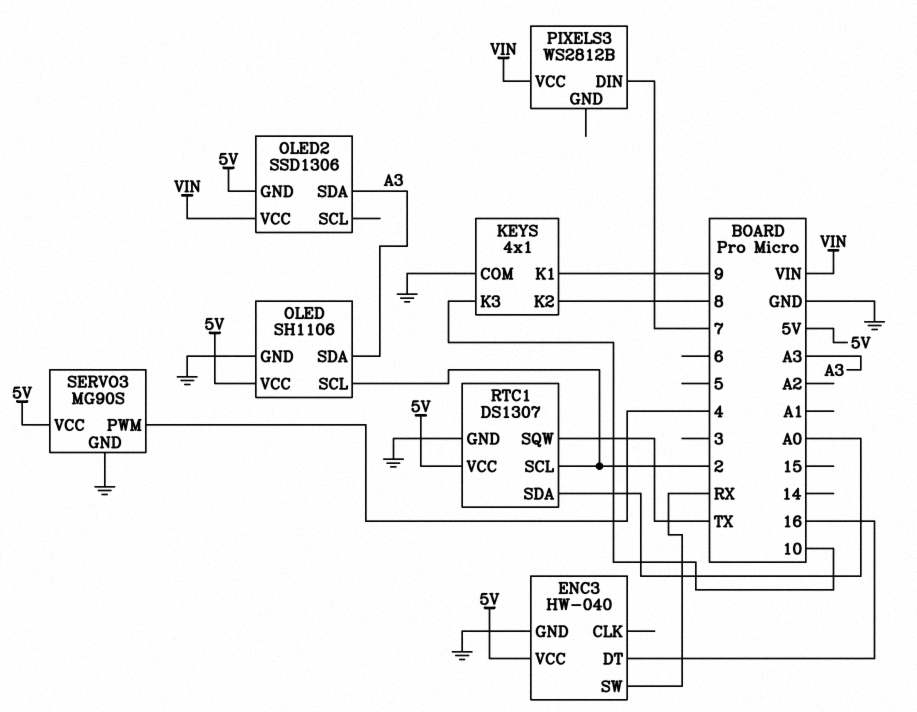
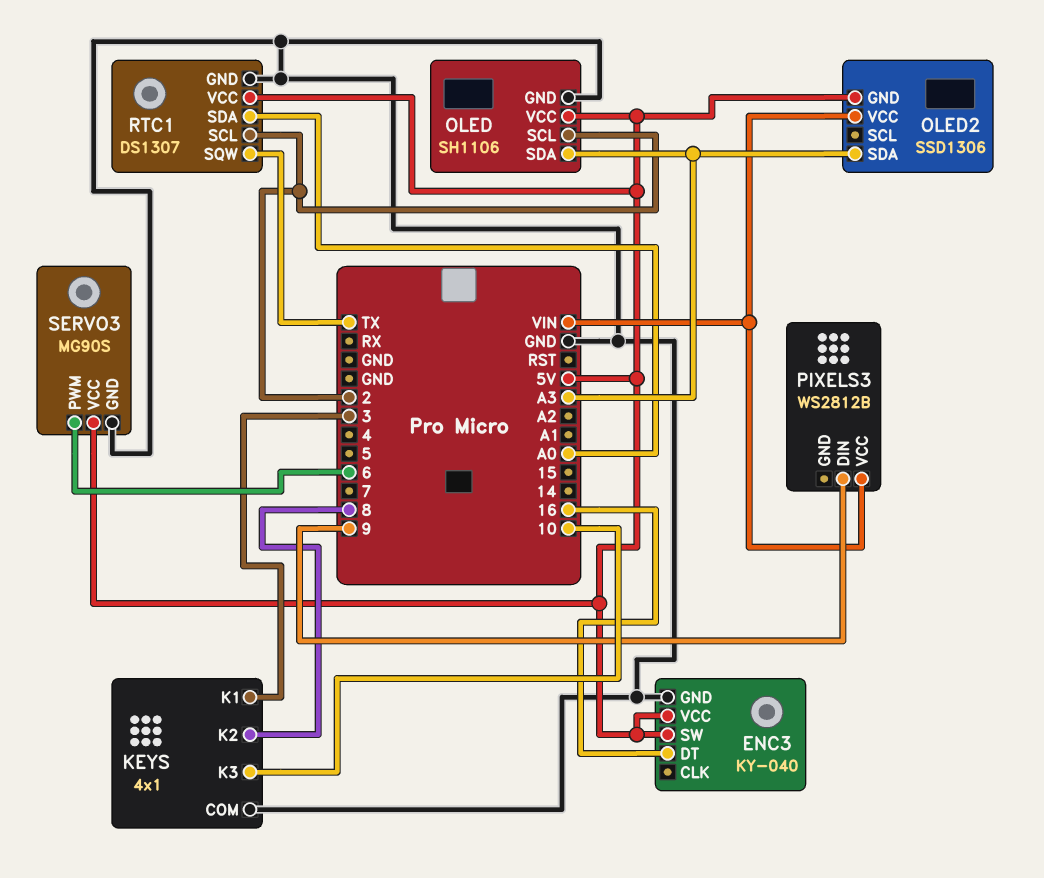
ENC3: HW-040 -> KY-040
ENC3 pin SW: RX -> 5V
KEYS pin K1: 9 -> 3
PIXELS3 pin DIN: 7 -> 9
SERVO3 pin PWM: 4 -> 6

